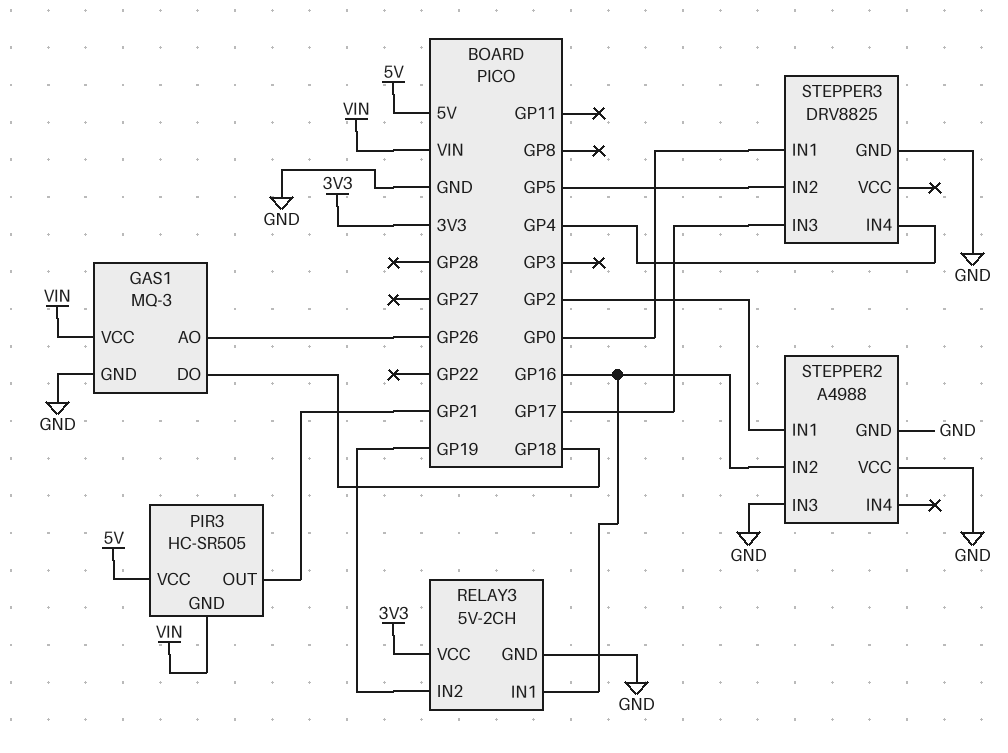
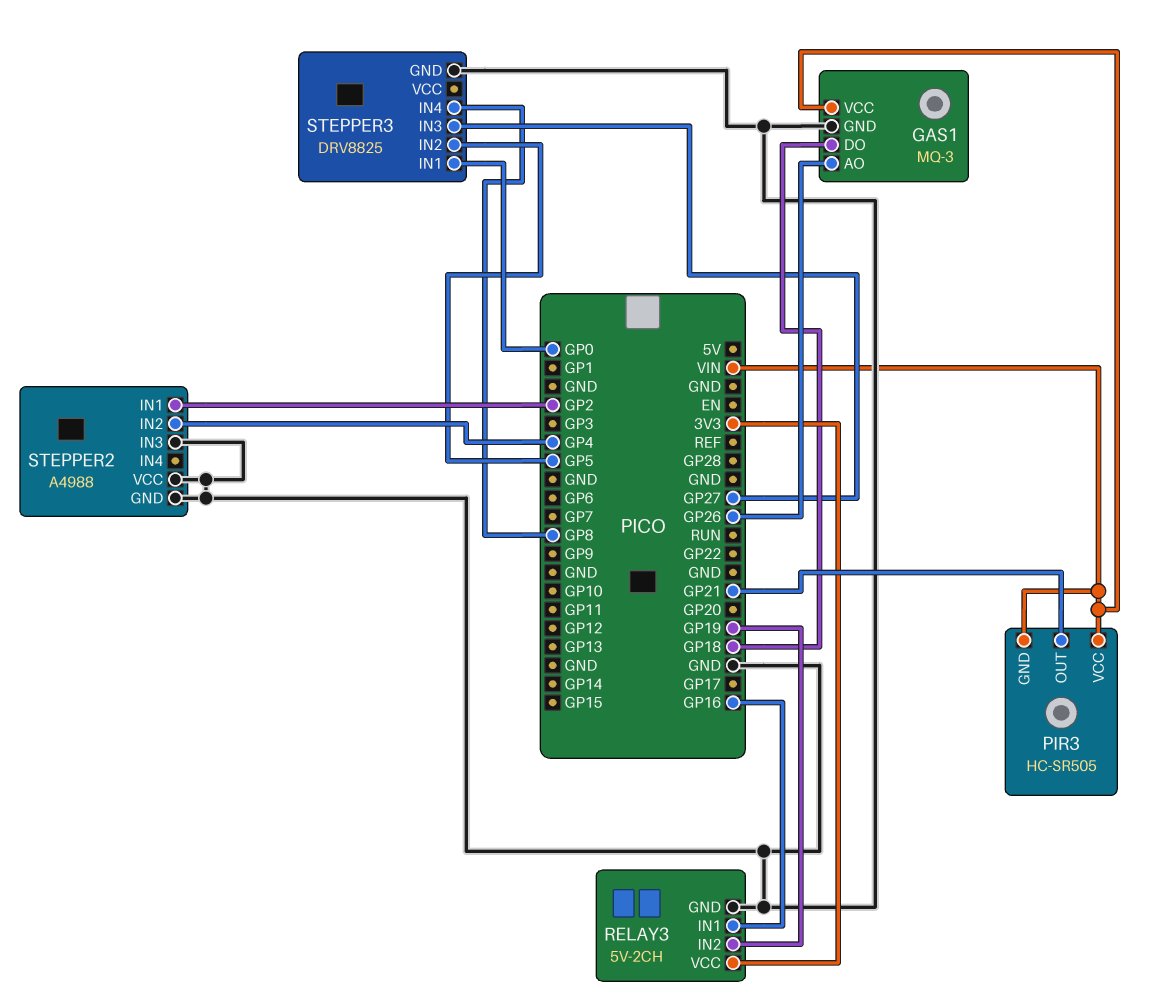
PIR3 pin VCC: 5V -> VIN
STEPPER2 pin IN2: GP16 -> GP4
STEPPER3 pin IN3: GP17 -> GP27
STEPPER3 pin IN4: GP4 -> GP8

